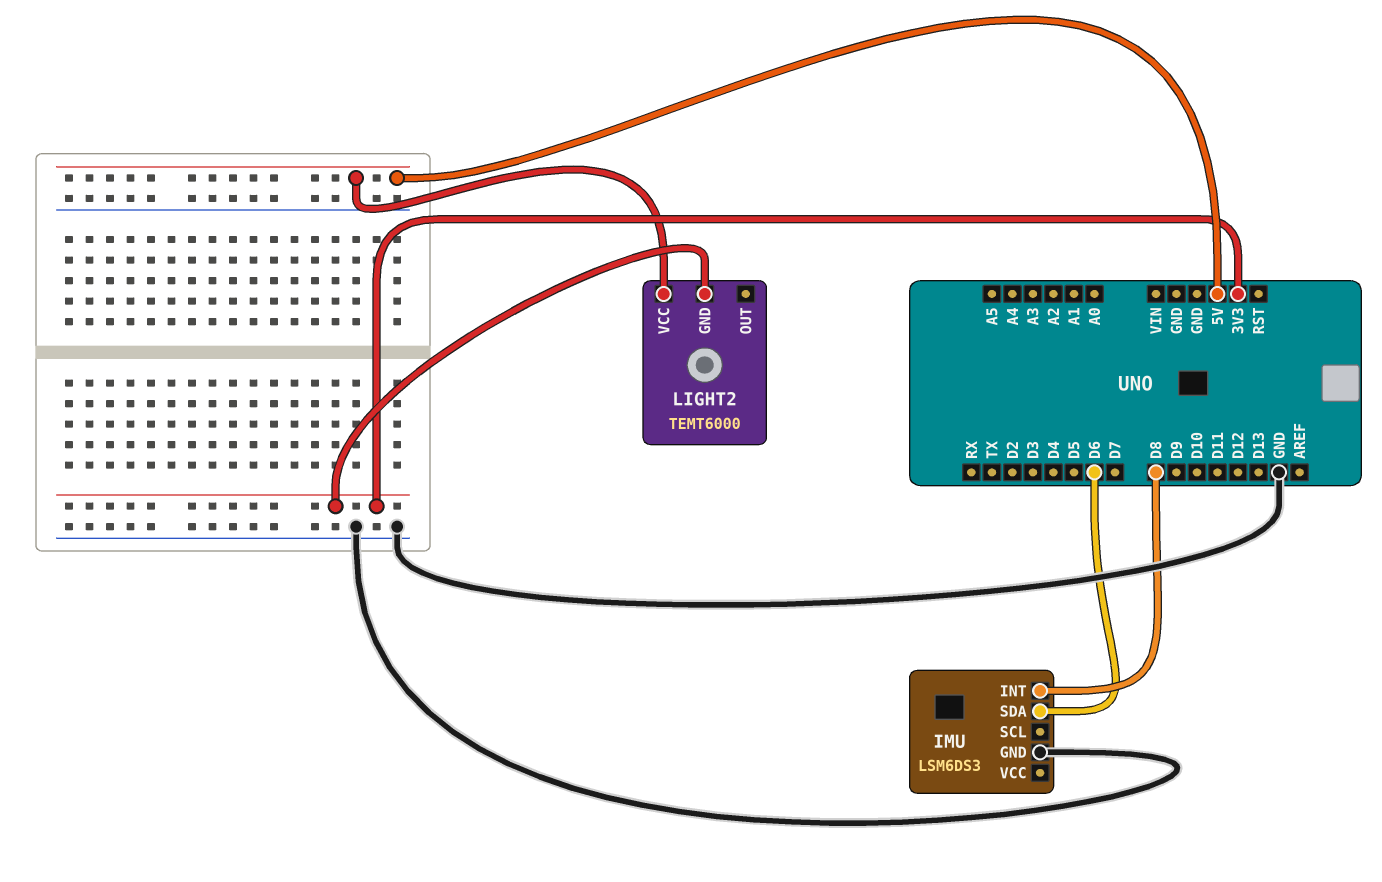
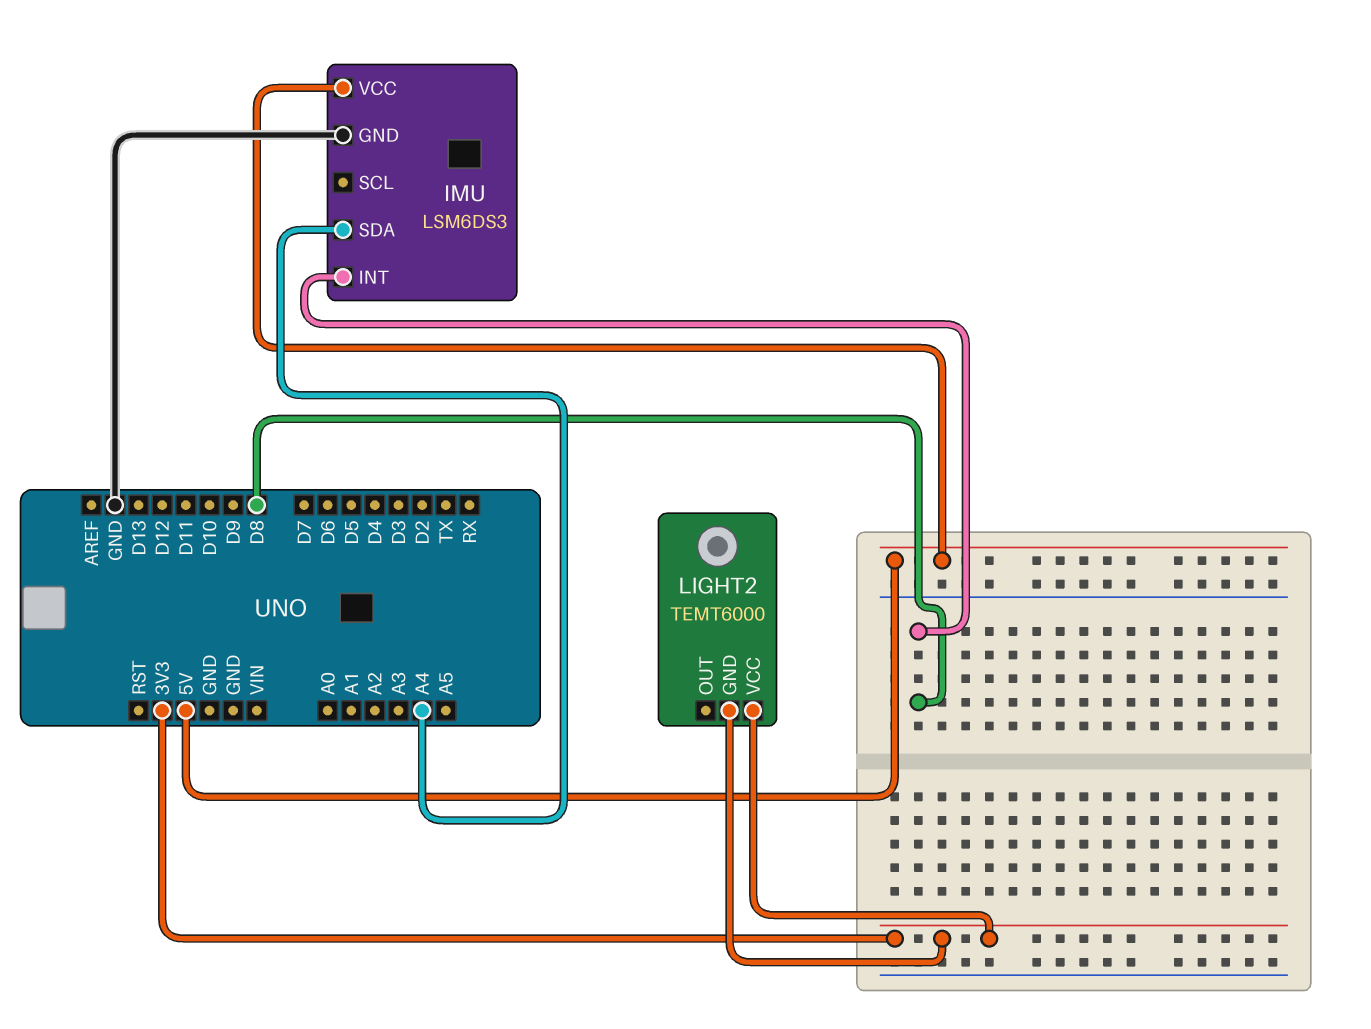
IMU pin SDA: D6 -> A4
IMU pin VCC: none -> 5V
LIGHT2 pin VCC: 5V -> 3V3

